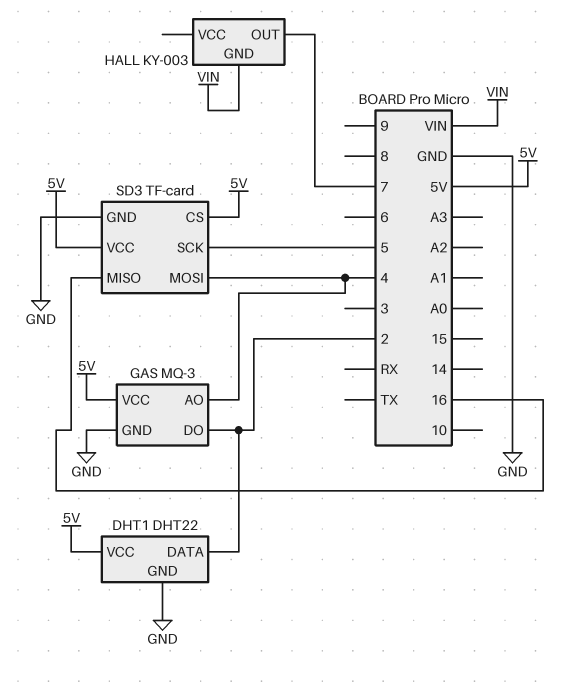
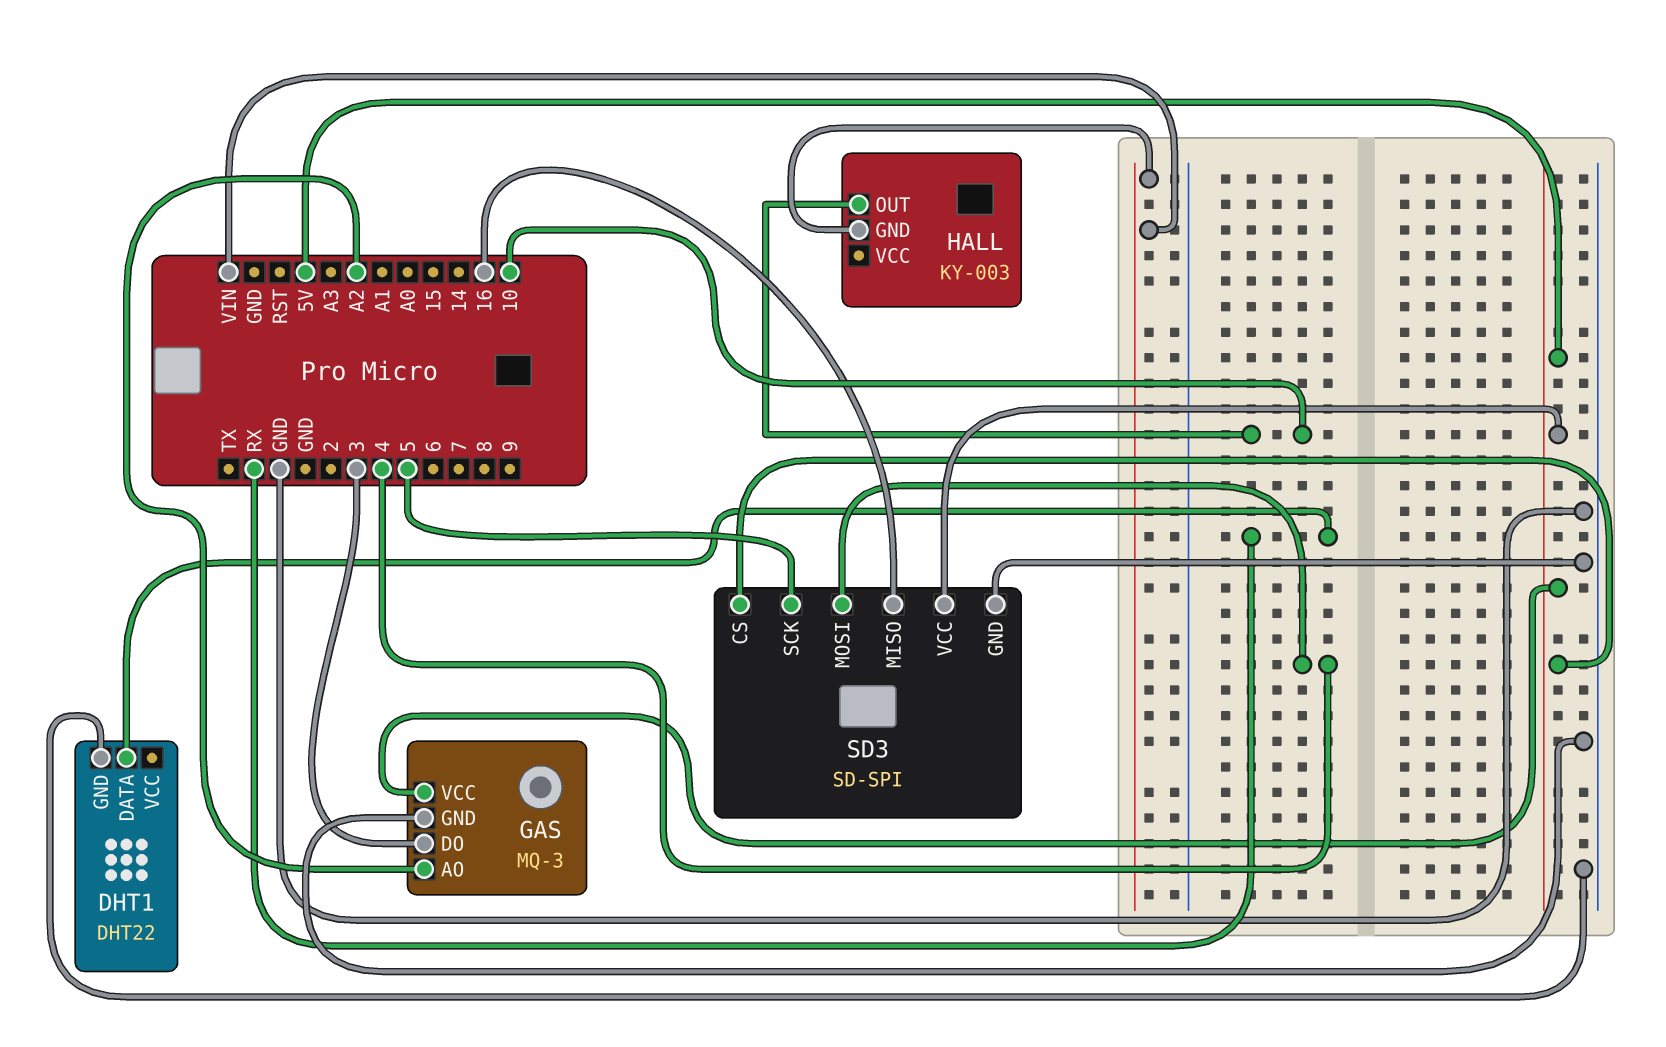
DHT1 pin DATA: 2 -> RX
DHT1 pin VCC: 5V -> none
GAS pin AO: 4 -> A2
GAS pin DO: 2 -> 3
HALL pin OUT: 7 -> 10
SD3: TF-card -> SD-SPI

